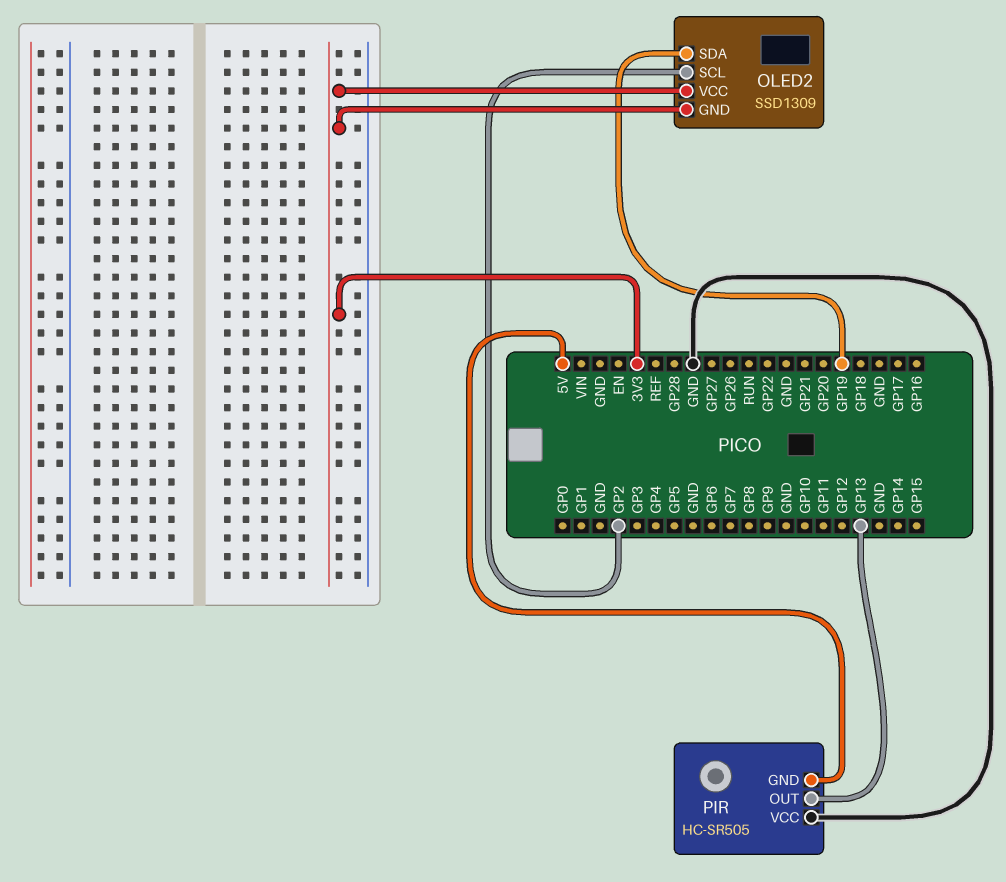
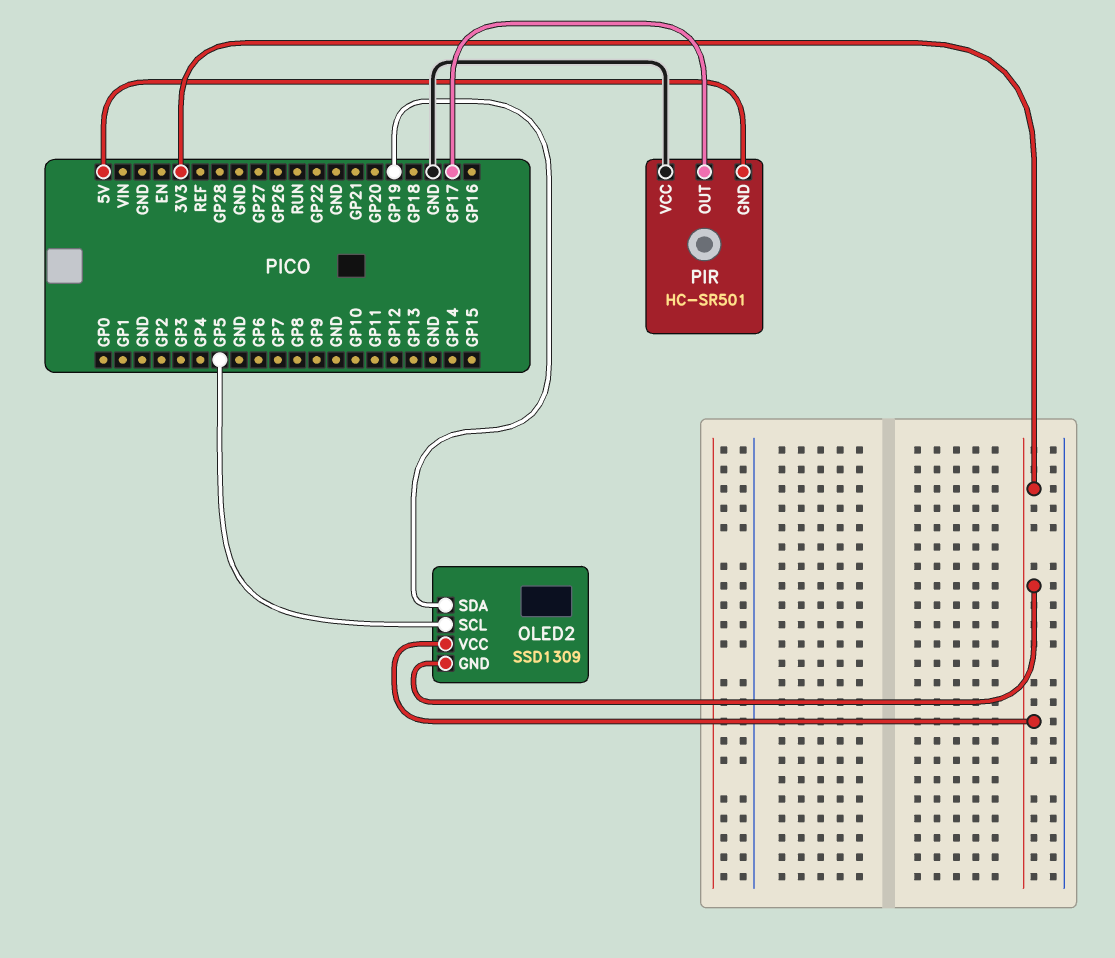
OLED2 pin SCL: GP2 -> GP5
PIR: HC-SR505 -> HC-SR501
PIR pin OUT: GP13 -> GP17

